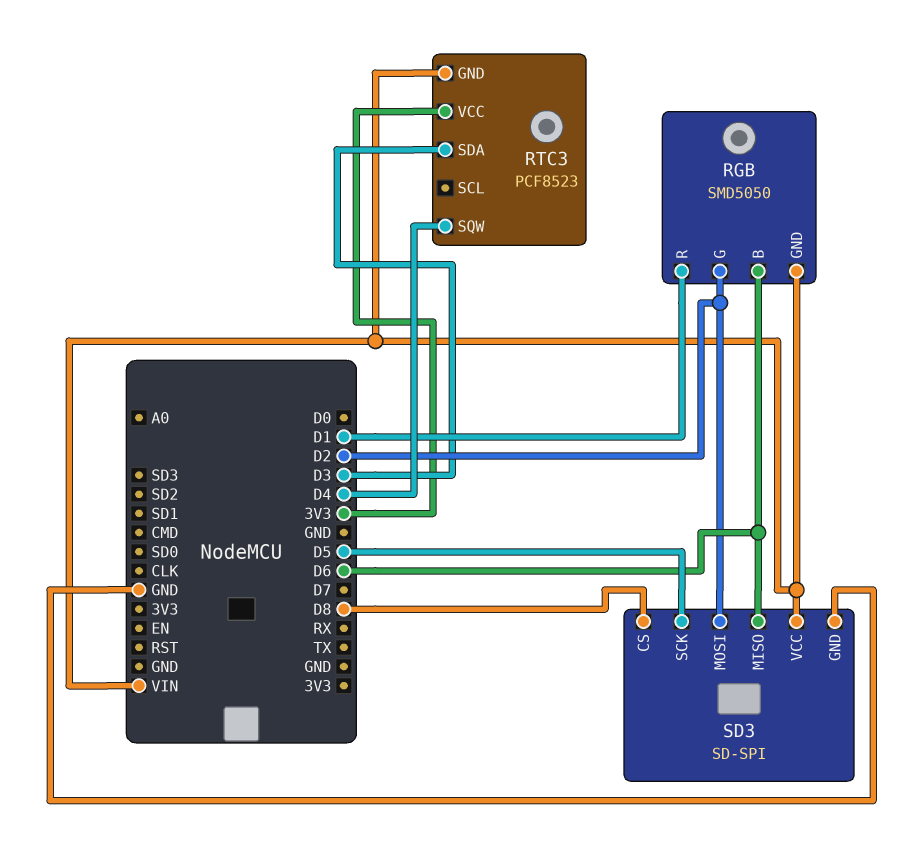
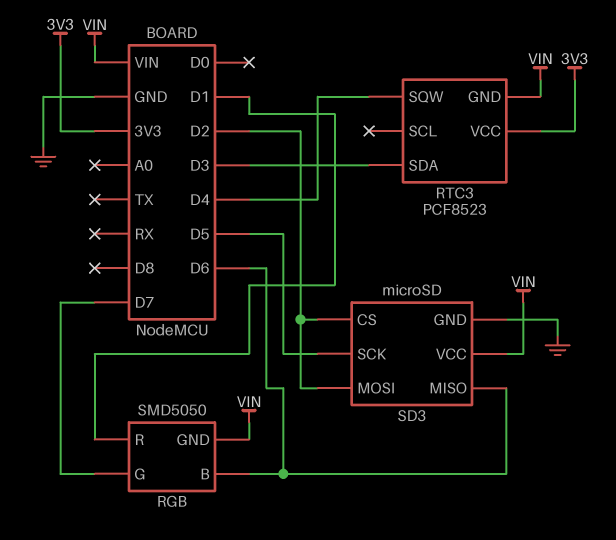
RGB pin G: D2 -> D7
SD3: SD-SPI -> microSD
SD3 pin CS: D8 -> D2

